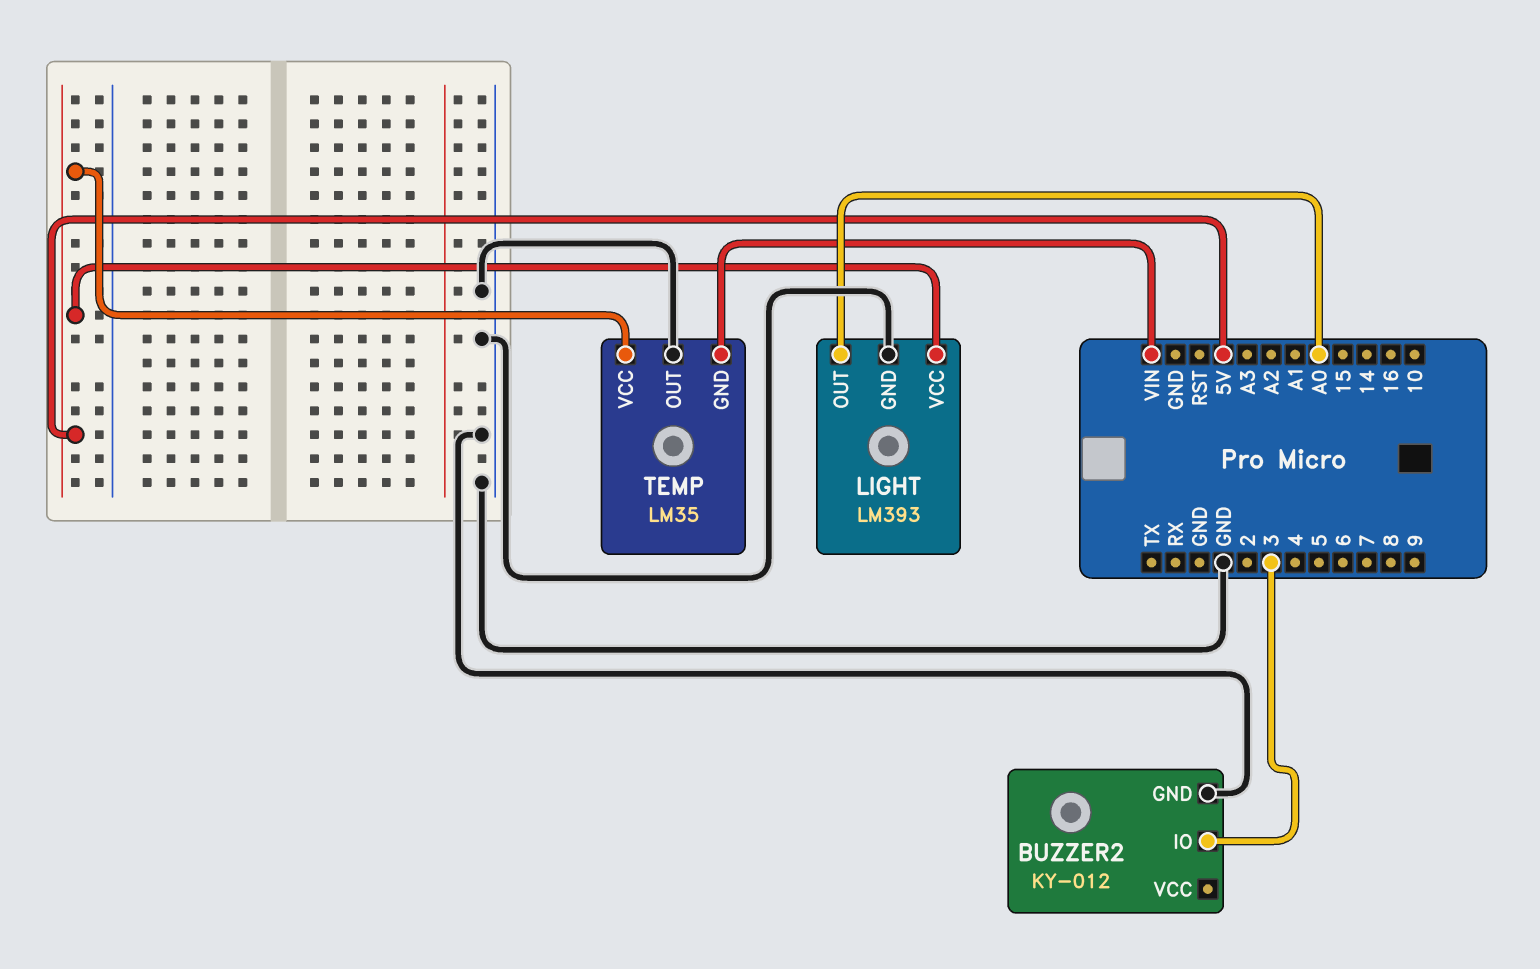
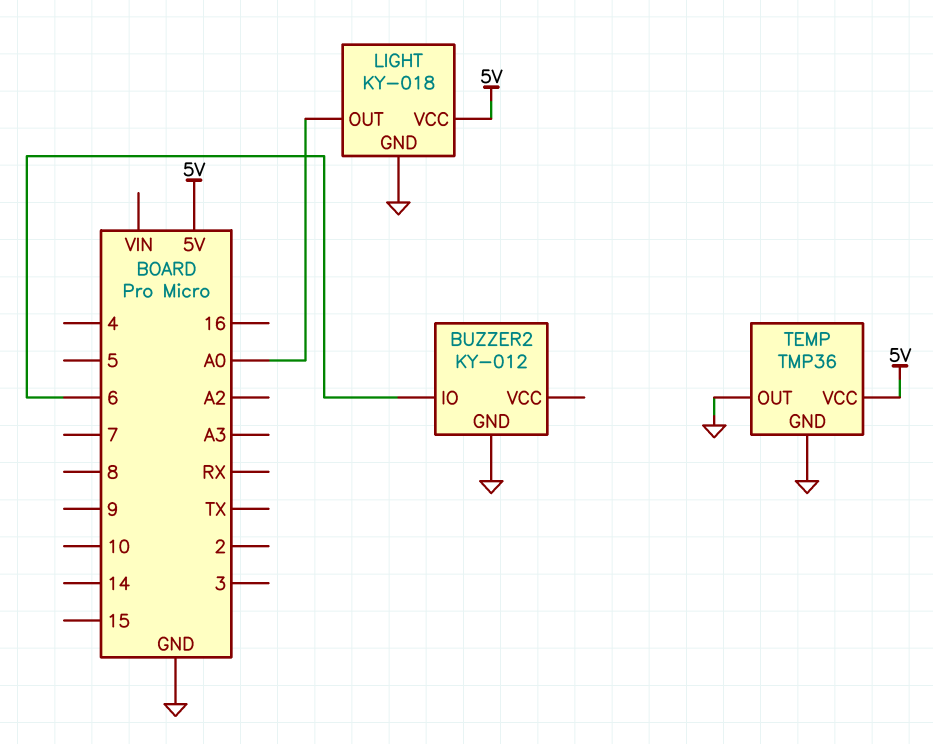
BUZZER2 pin IO: 3 -> 6
LIGHT: LM393 -> KY-018
TEMP: LM35 -> TMP36
TEMP pin GND: VIN -> GND

